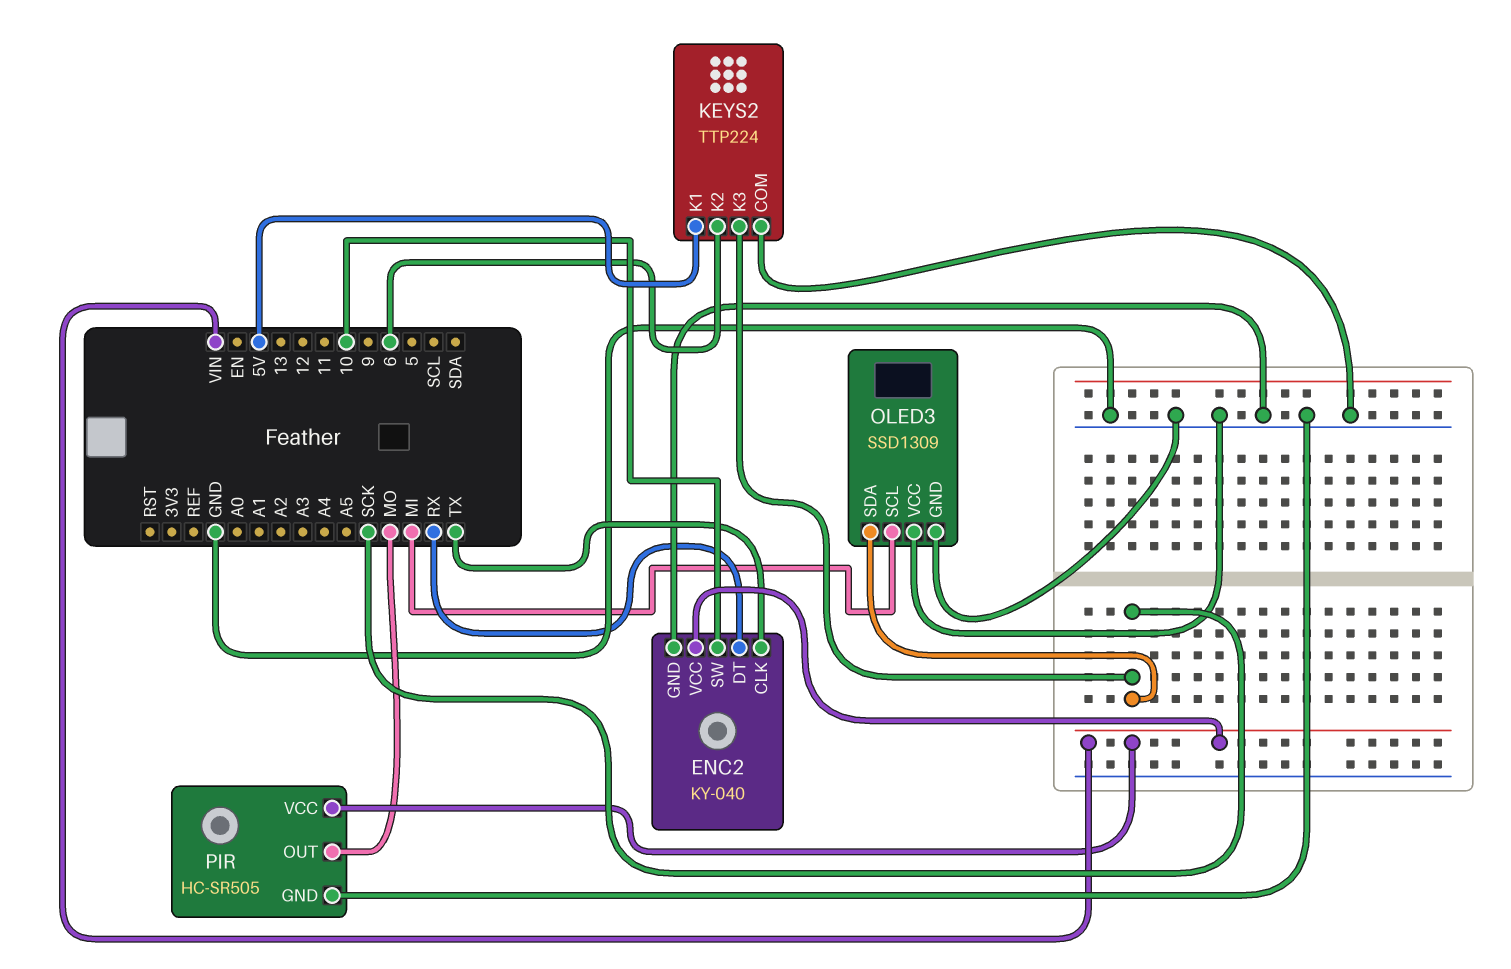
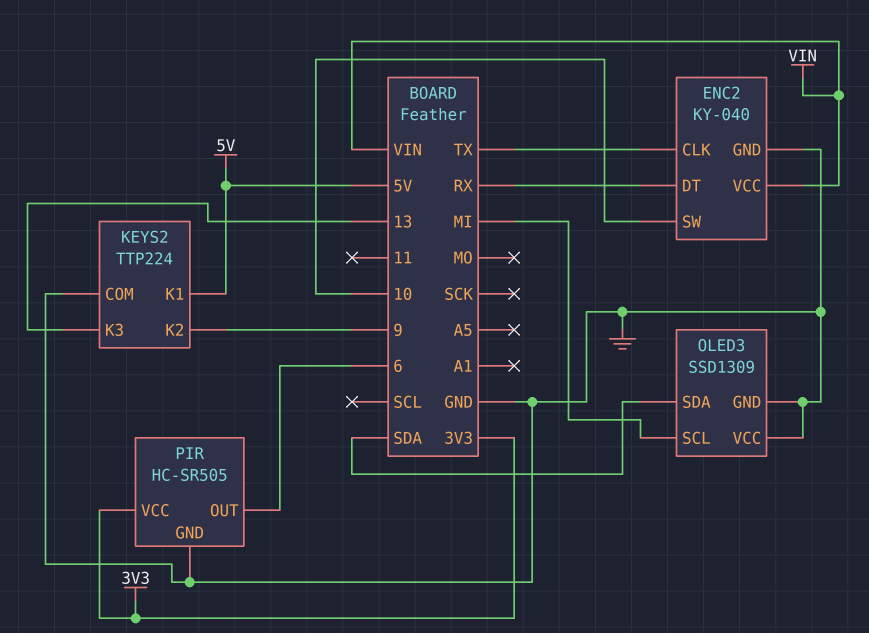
KEYS2 pin K2: 6 -> 9
KEYS2 pin K3: SCK -> 13
OLED3 pin SDA: SCK -> SDA
PIR pin OUT: MO -> 6
PIR pin VCC: VIN -> 3V3

